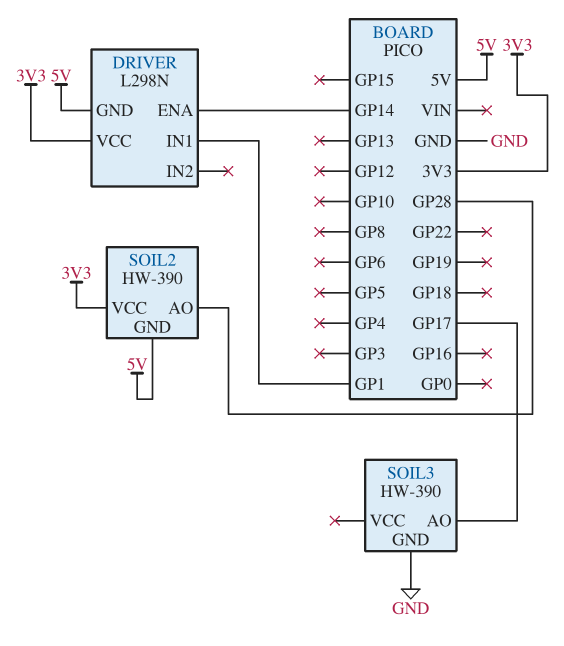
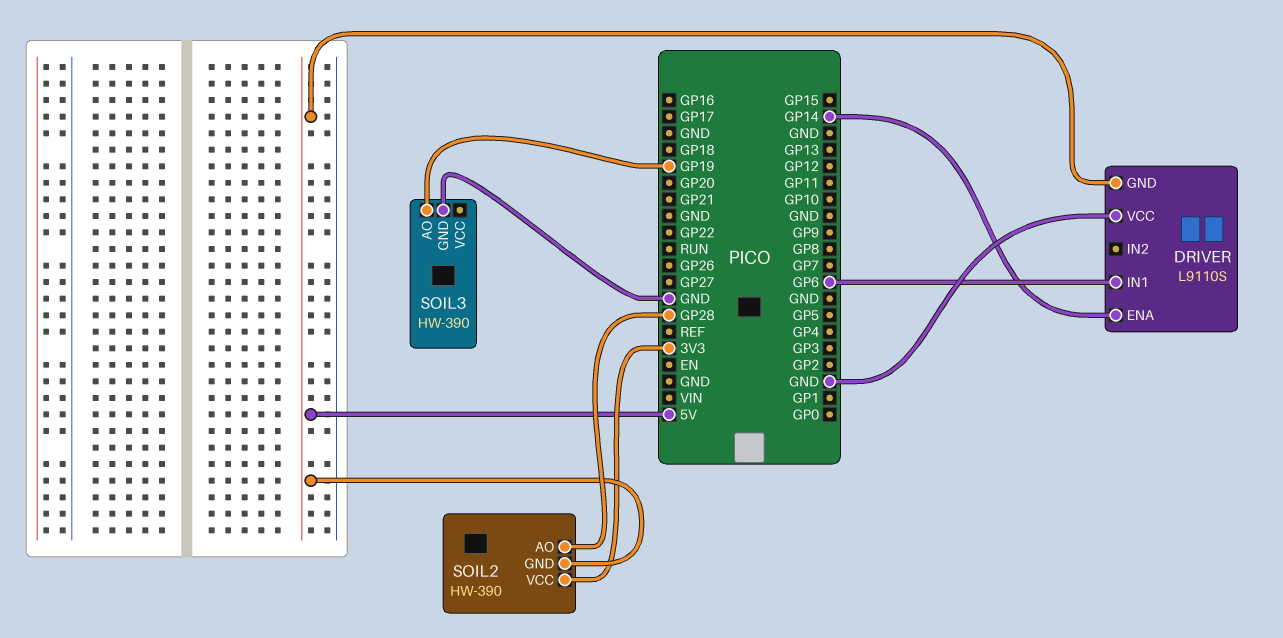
DRIVER: L298N -> L9110S
DRIVER pin IN1: GP1 -> GP6
DRIVER pin VCC: 3V3 -> GND
SOIL3 pin AO: GP17 -> GP19

